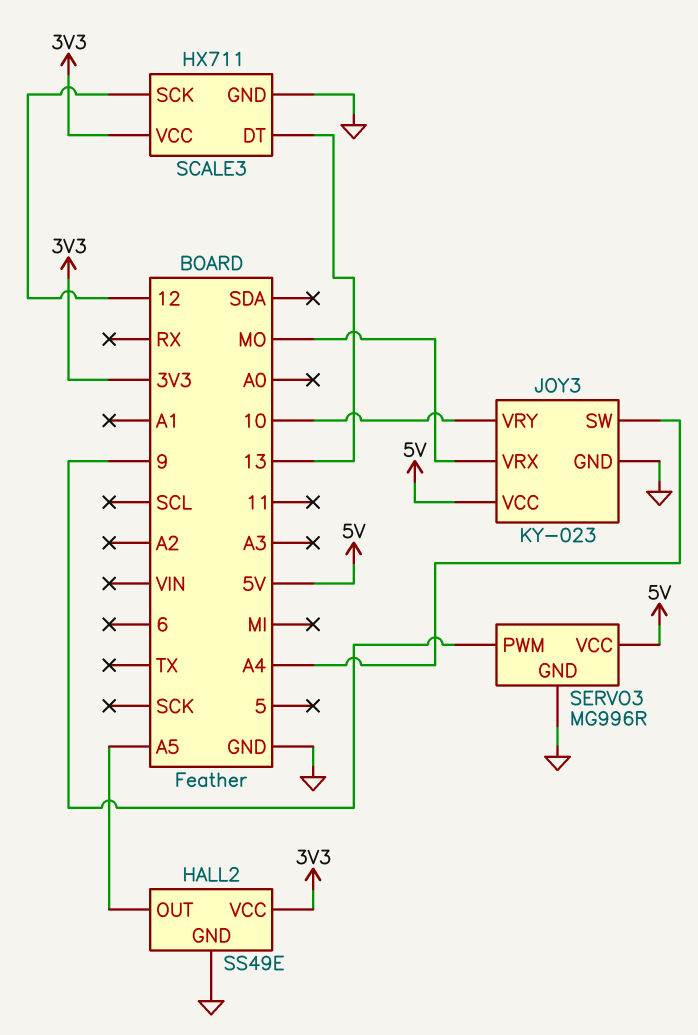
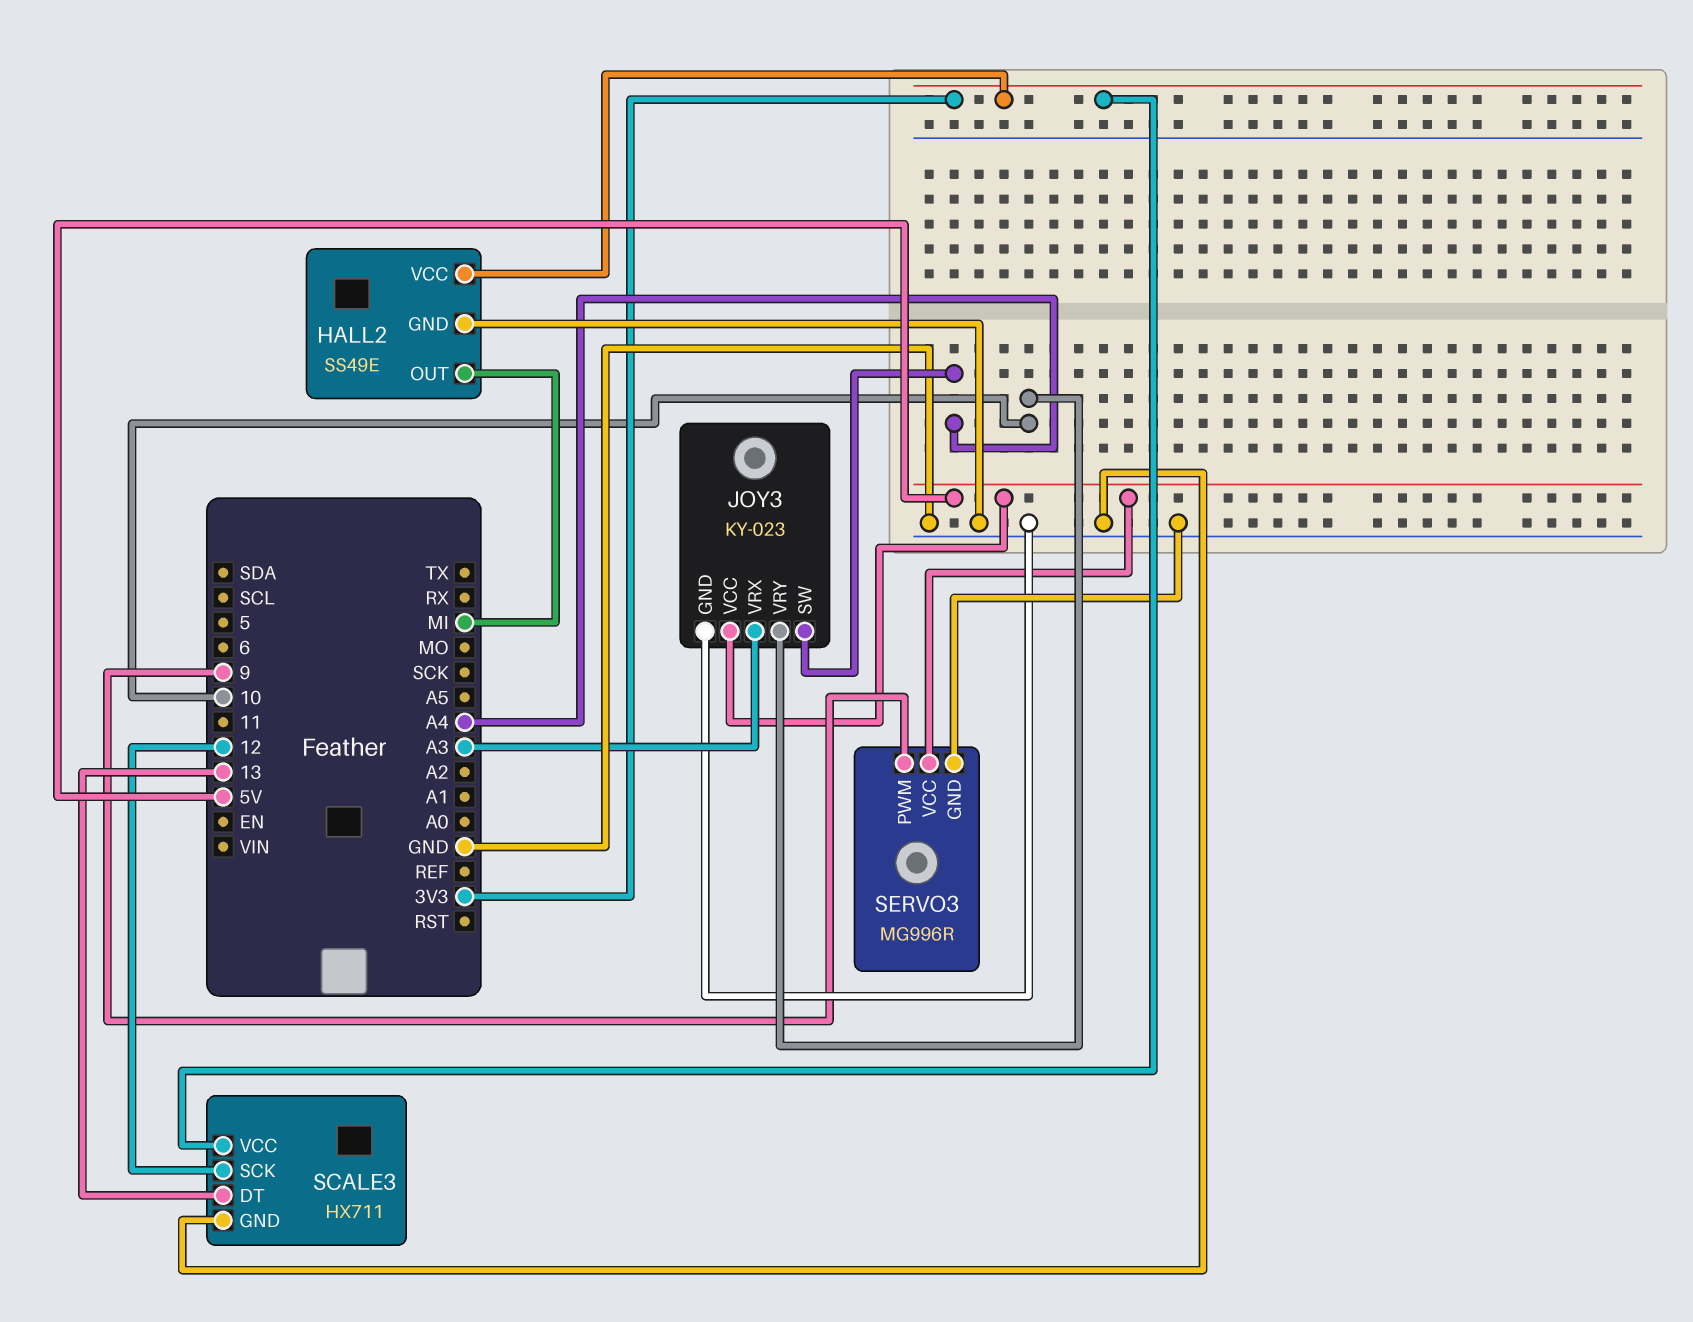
HALL2 pin OUT: A5 -> MI
JOY3 pin VRX: MO -> A3

